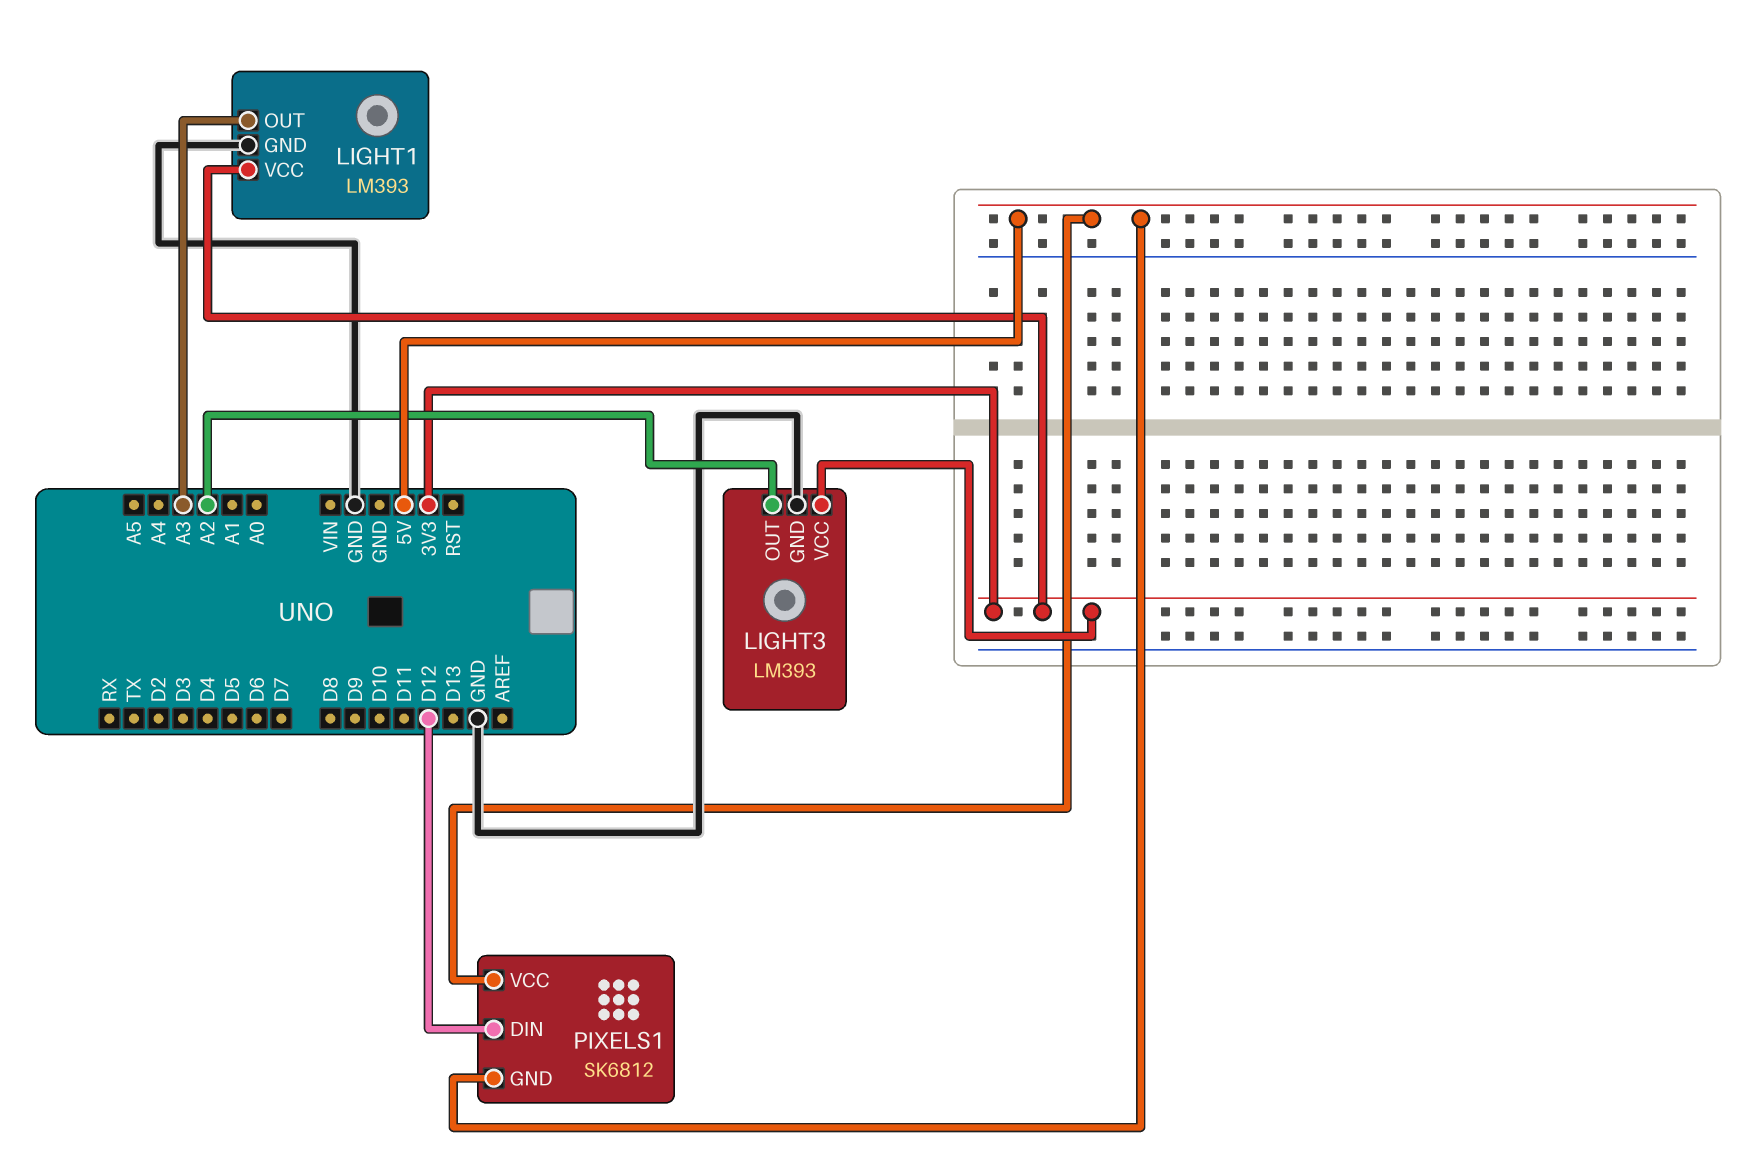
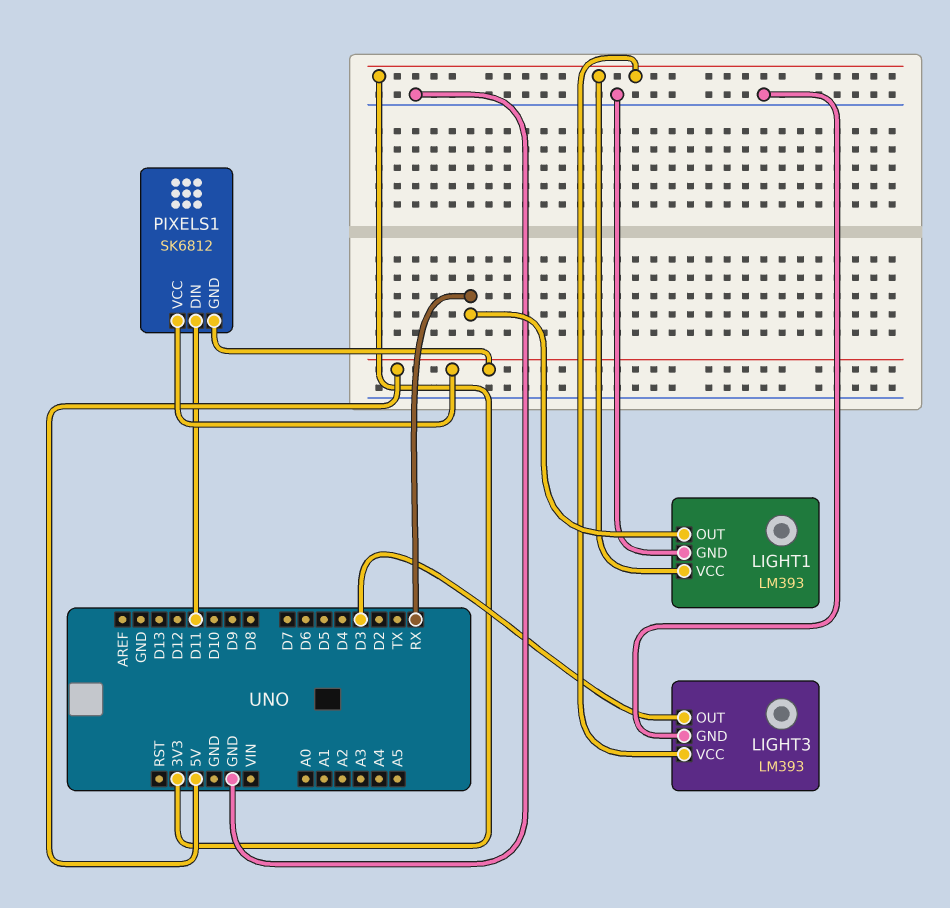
LIGHT1 pin OUT: A3 -> RX
LIGHT3 pin OUT: A2 -> D3
PIXELS1 pin DIN: D12 -> D11

